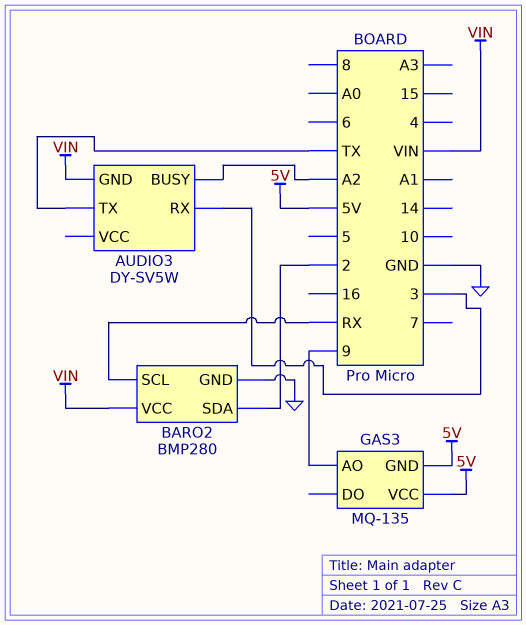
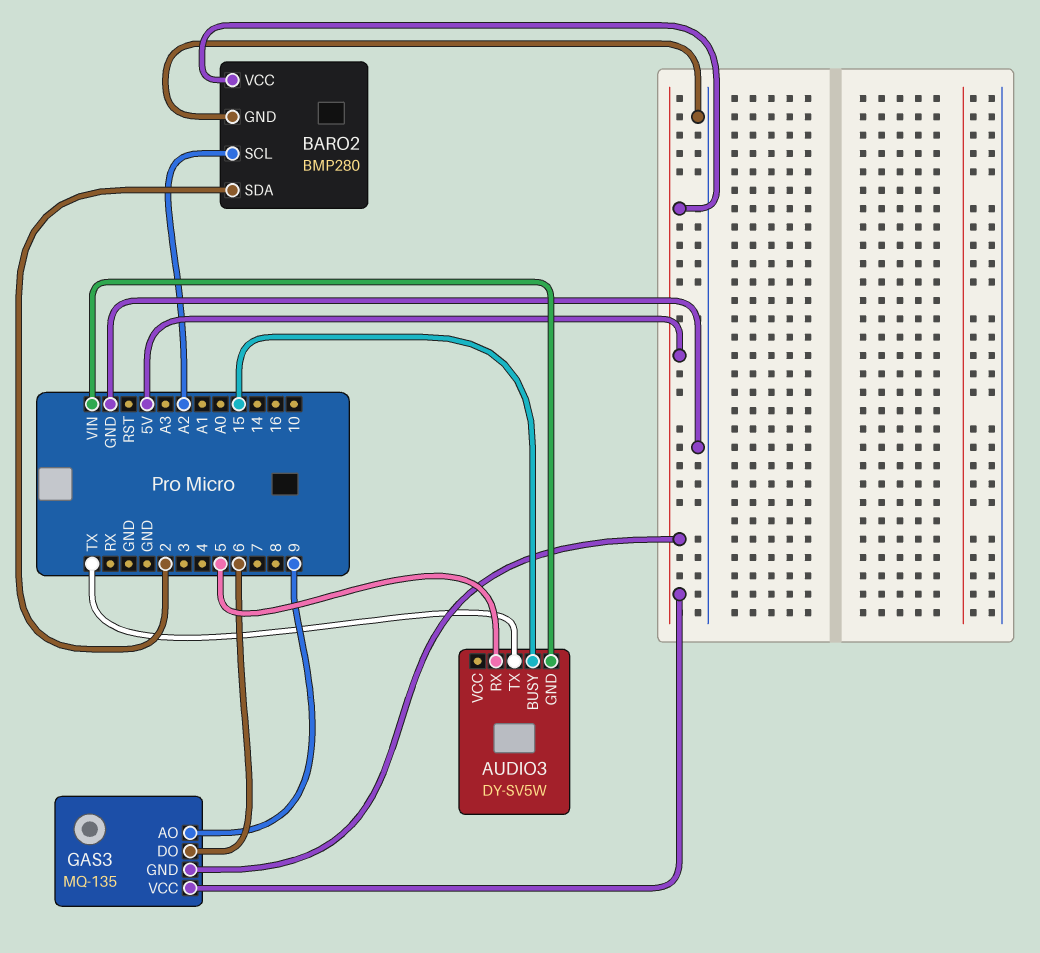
AUDIO3 pin BUSY: A2 -> 15
AUDIO3 pin RX: 3 -> 5
BARO2 pin SCL: RX -> A2
BARO2 pin VCC: VIN -> 5V
GAS3 pin DO: none -> 6

